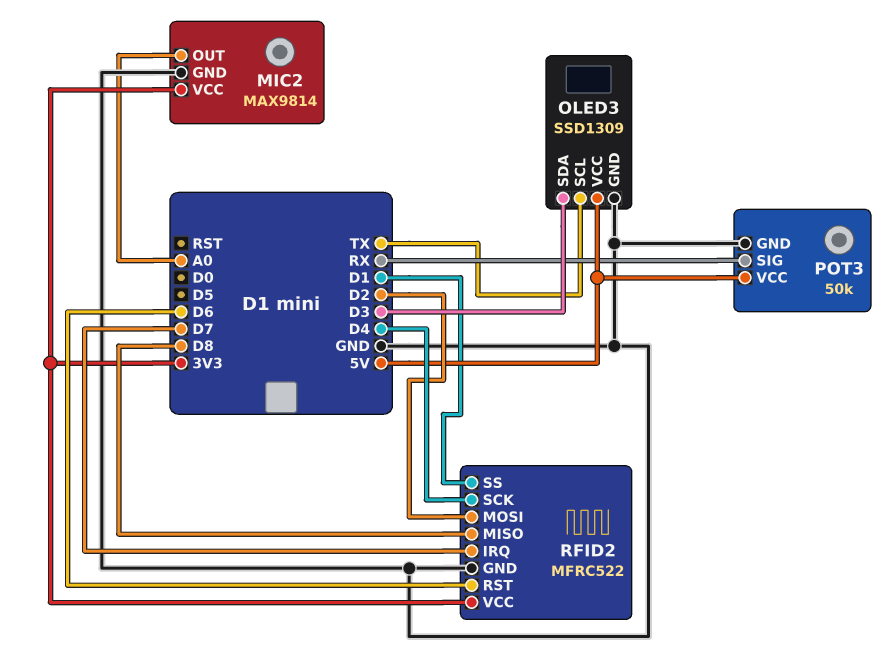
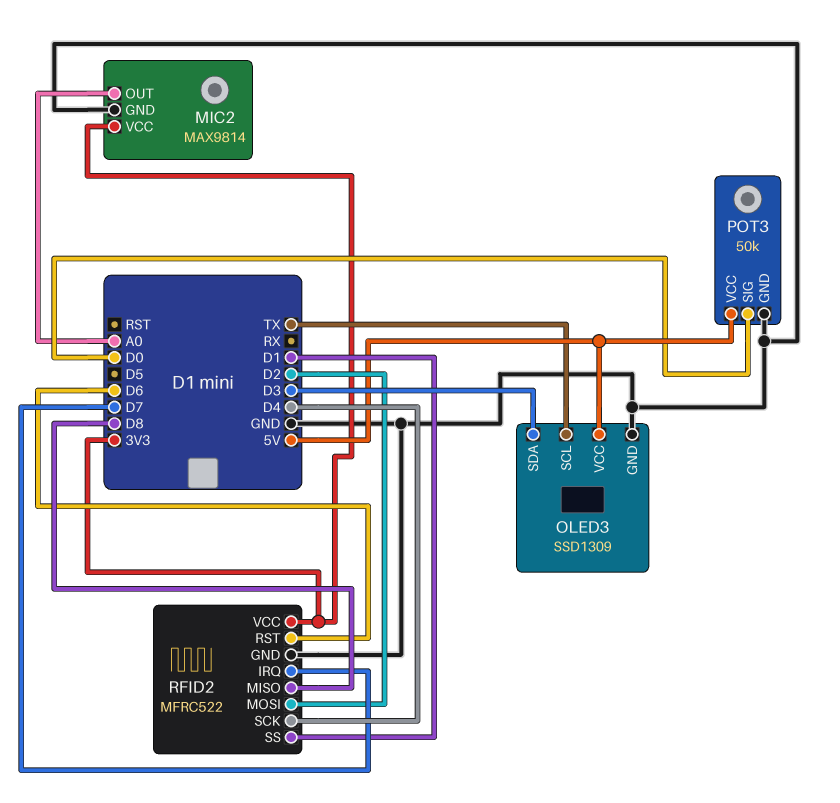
POT3 pin SIG: RX -> D0

